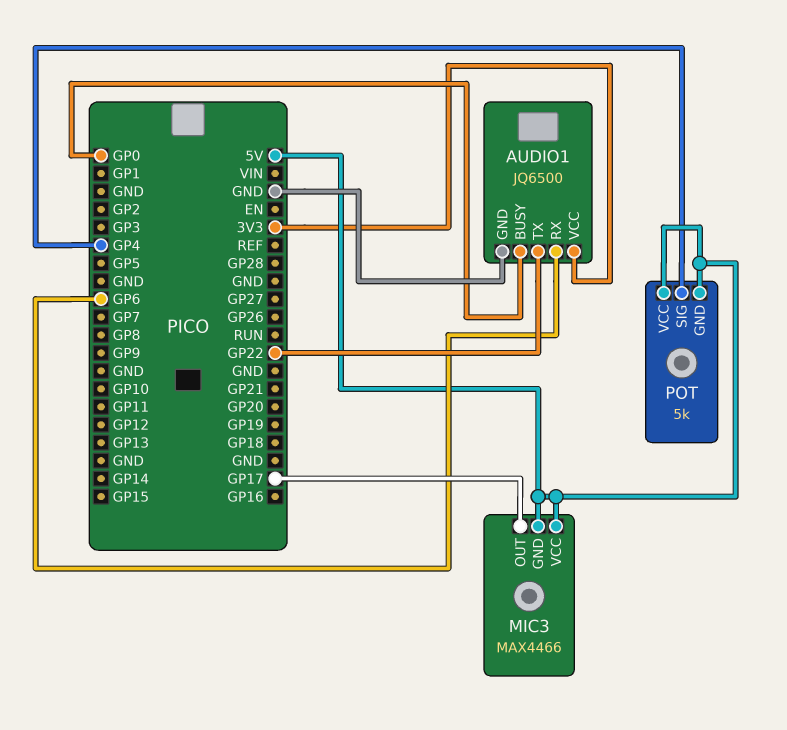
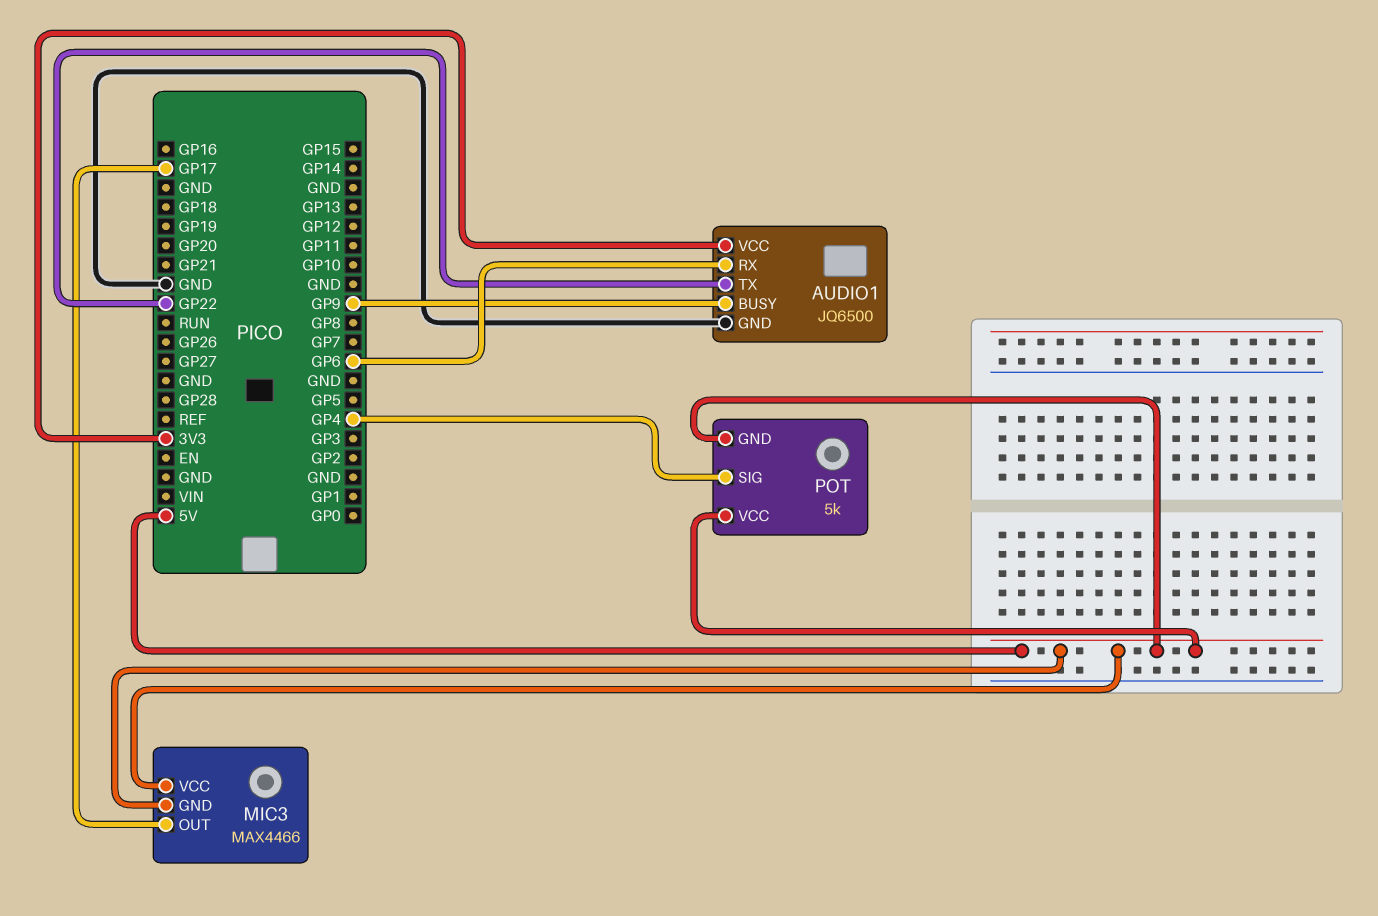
AUDIO1 pin BUSY: GP0 -> GP9

